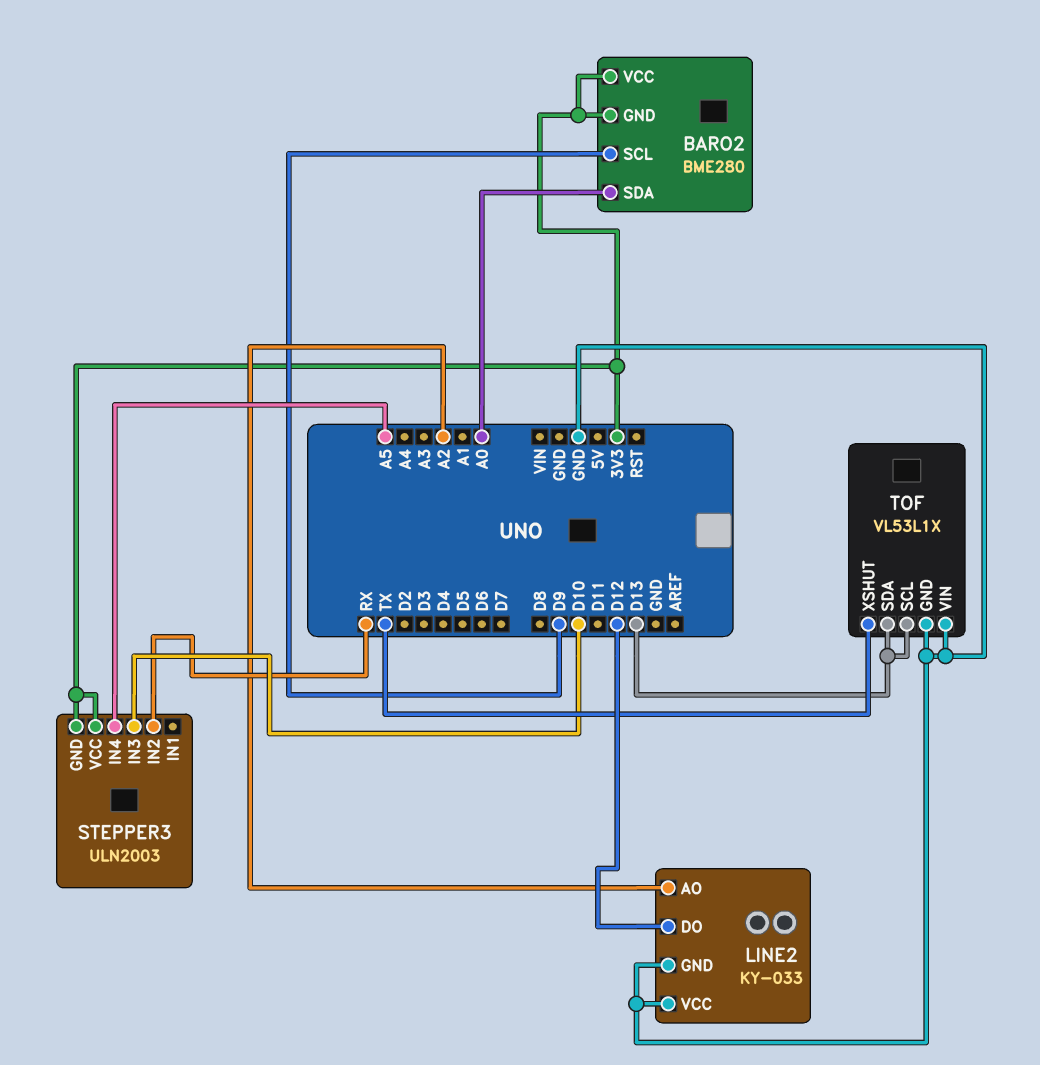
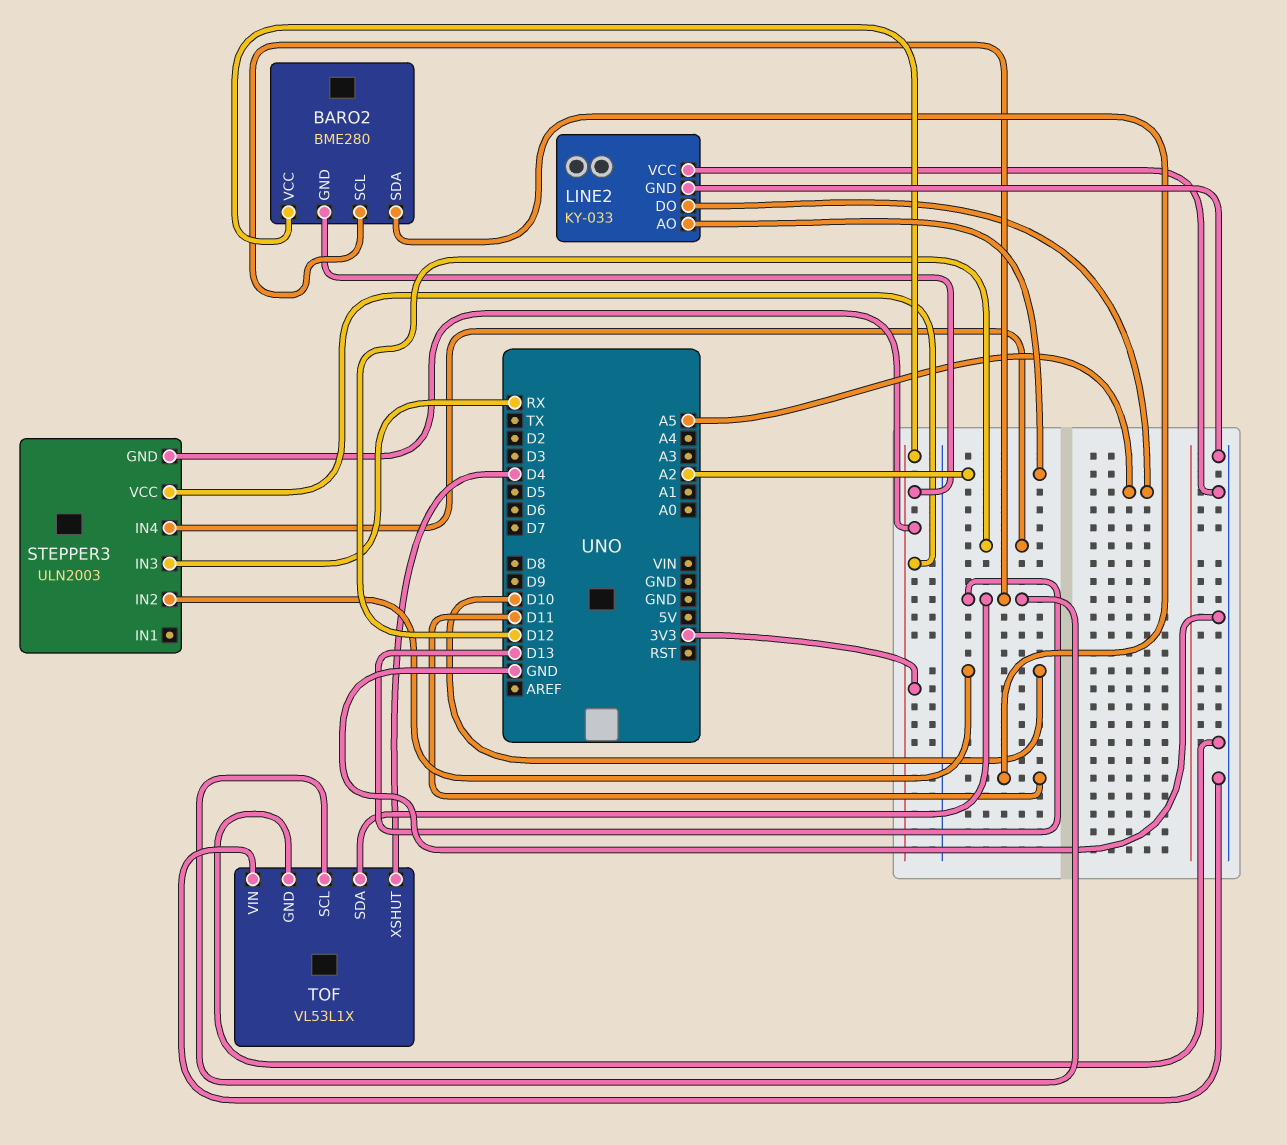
BARO2 pin SCL: D9 -> D13
BARO2 pin SDA: A0 -> D11
LINE2 pin DO: D12 -> A5
STEPPER3 pin IN2: RX -> D10
STEPPER3 pin IN3: D10 -> RX
STEPPER3 pin IN4: A5 -> D12
TOF pin XSHUT: TX -> D4

